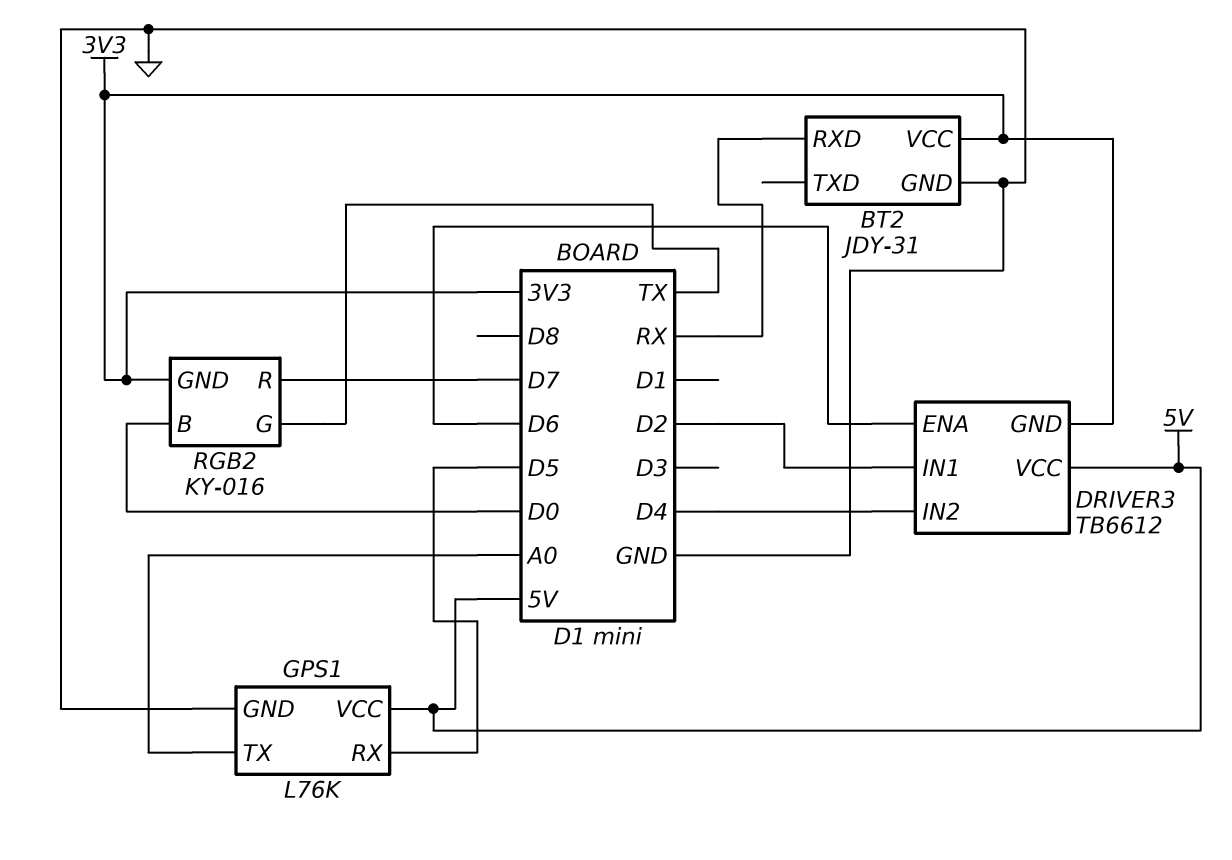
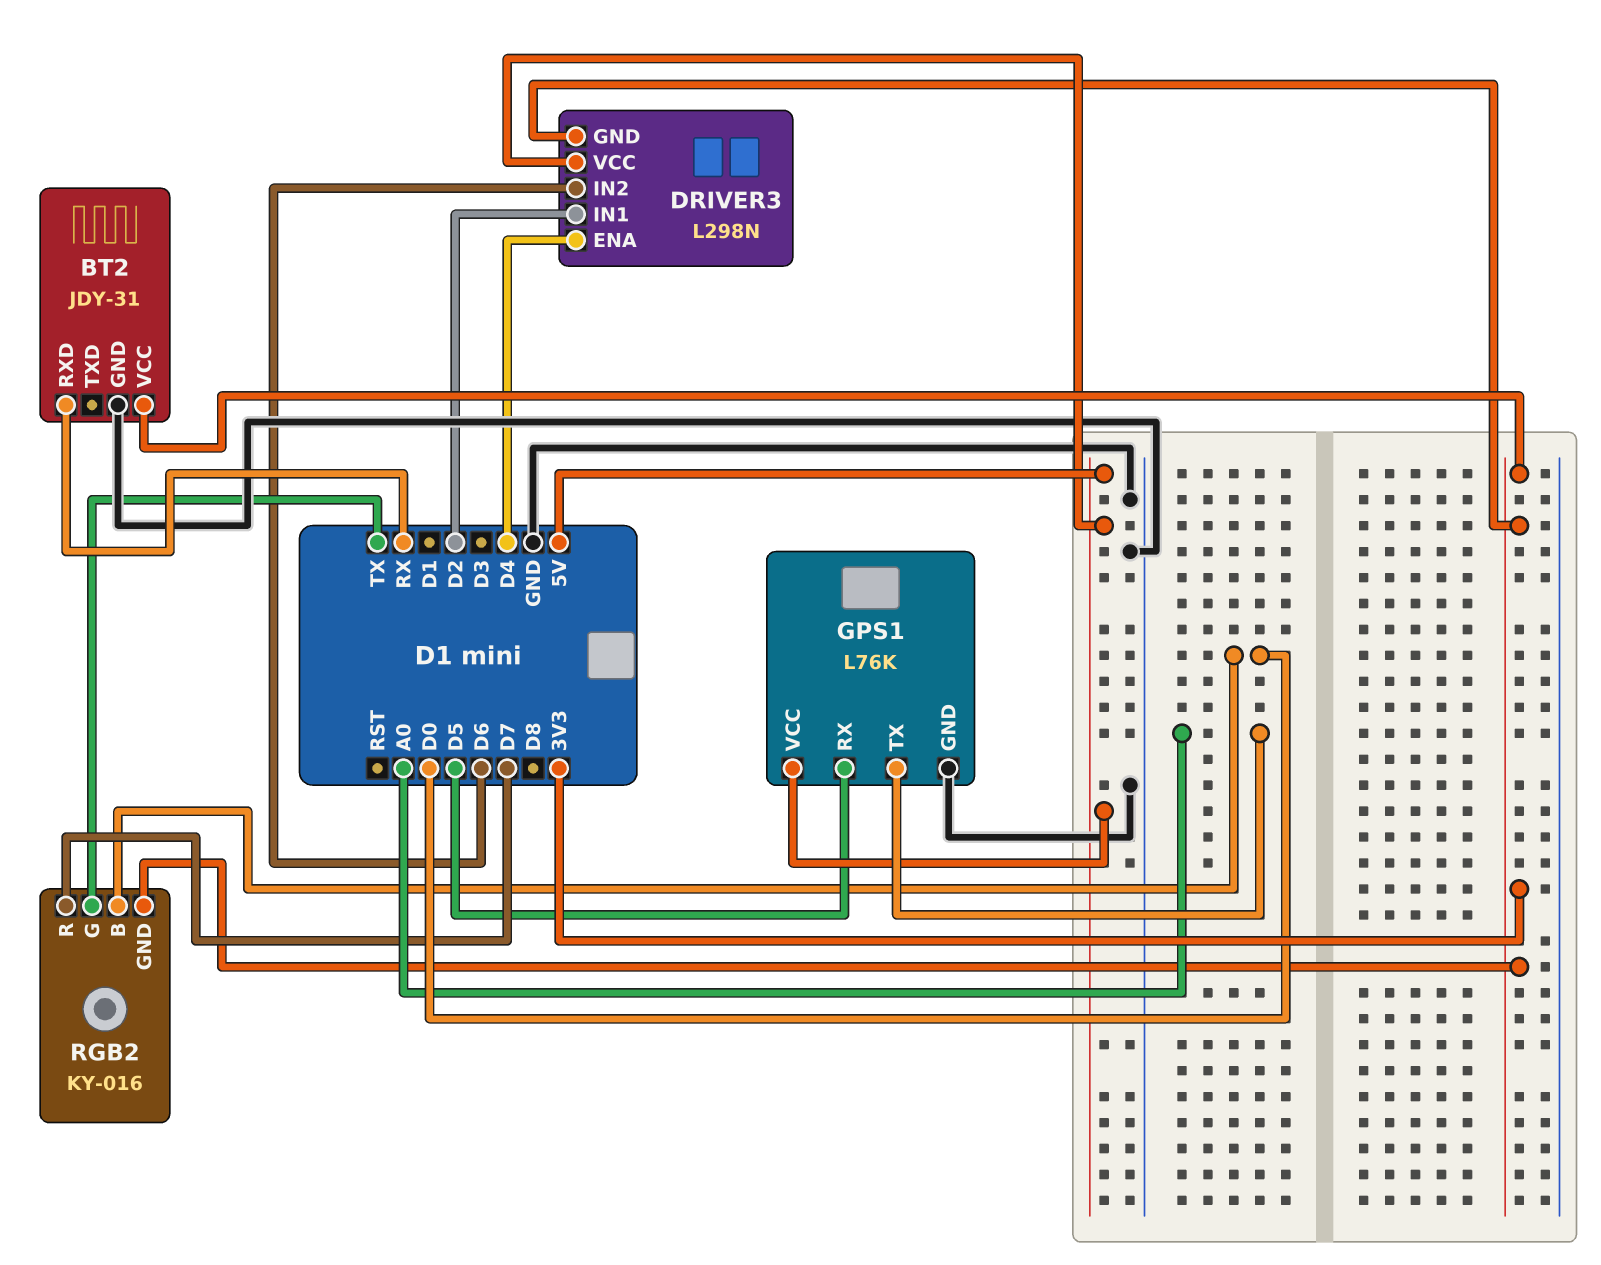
DRIVER3: TB6612 -> L298N
DRIVER3 pin ENA: D6 -> D4
DRIVER3 pin IN2: D4 -> D6

